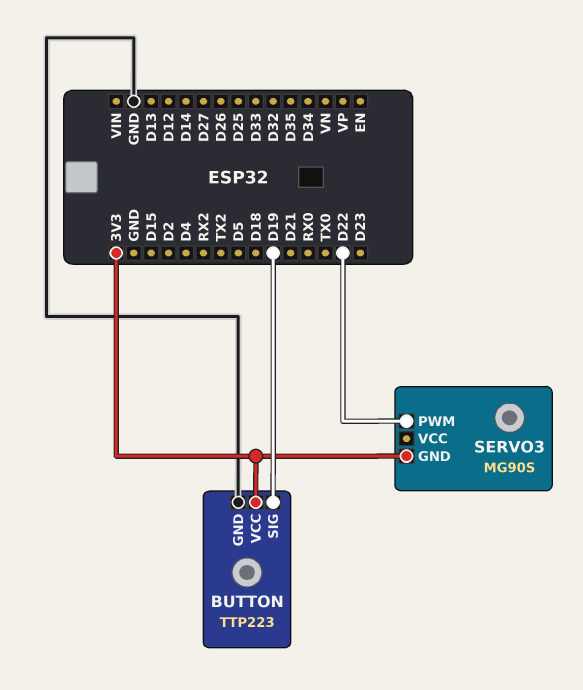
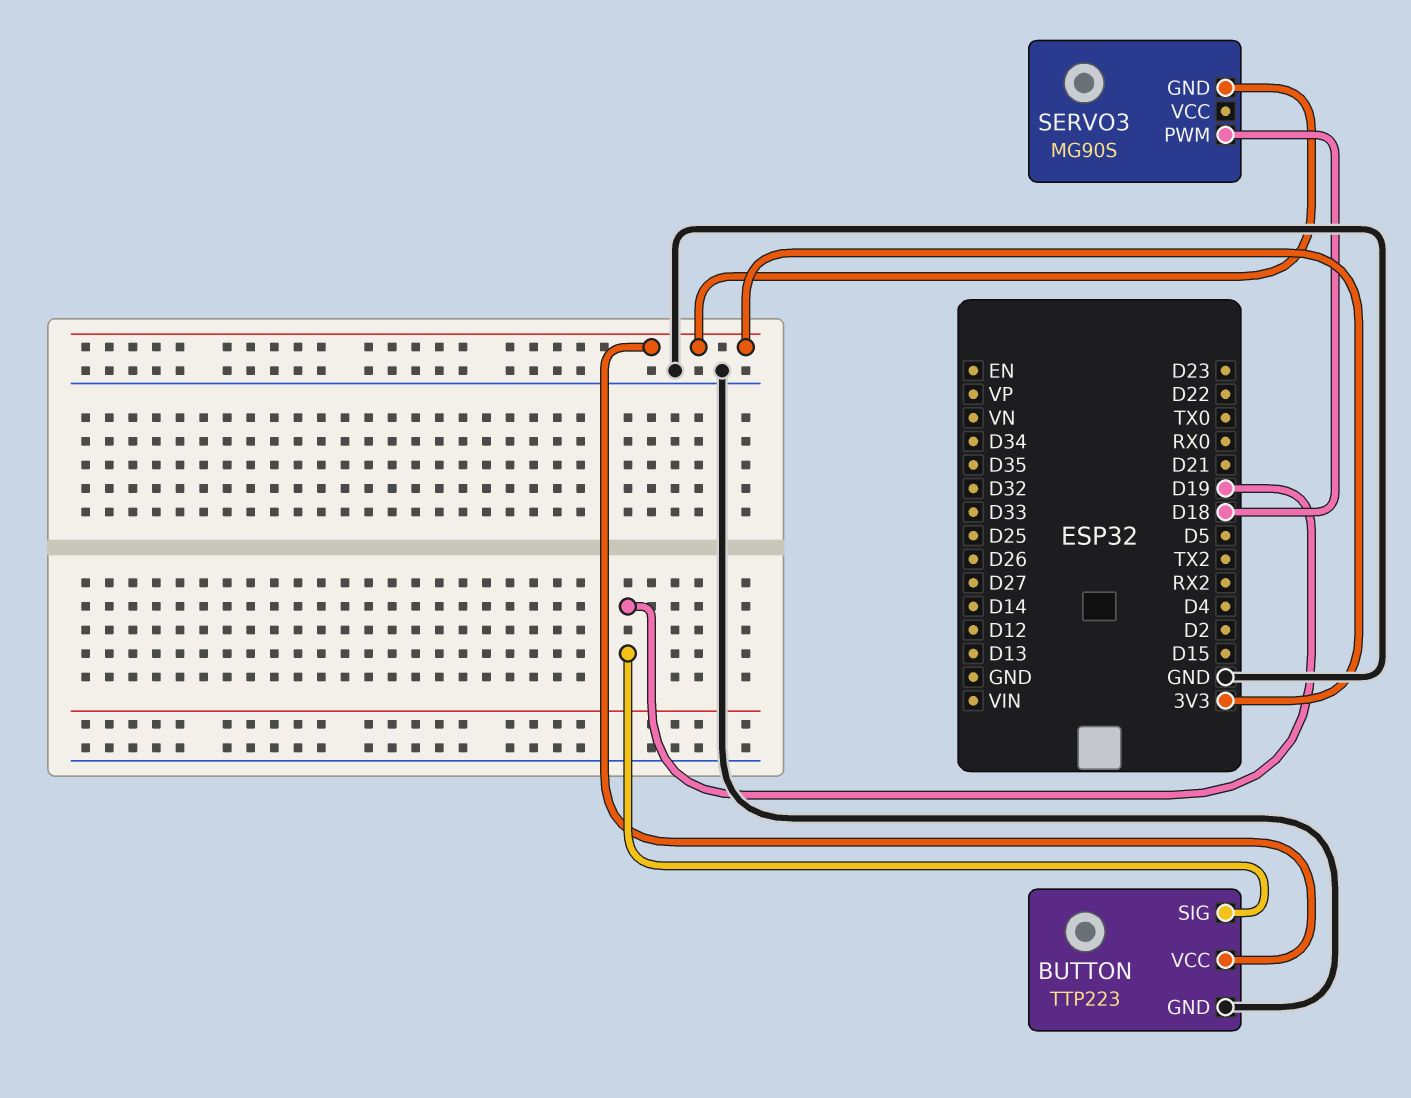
SERVO3 pin PWM: D22 -> D18

